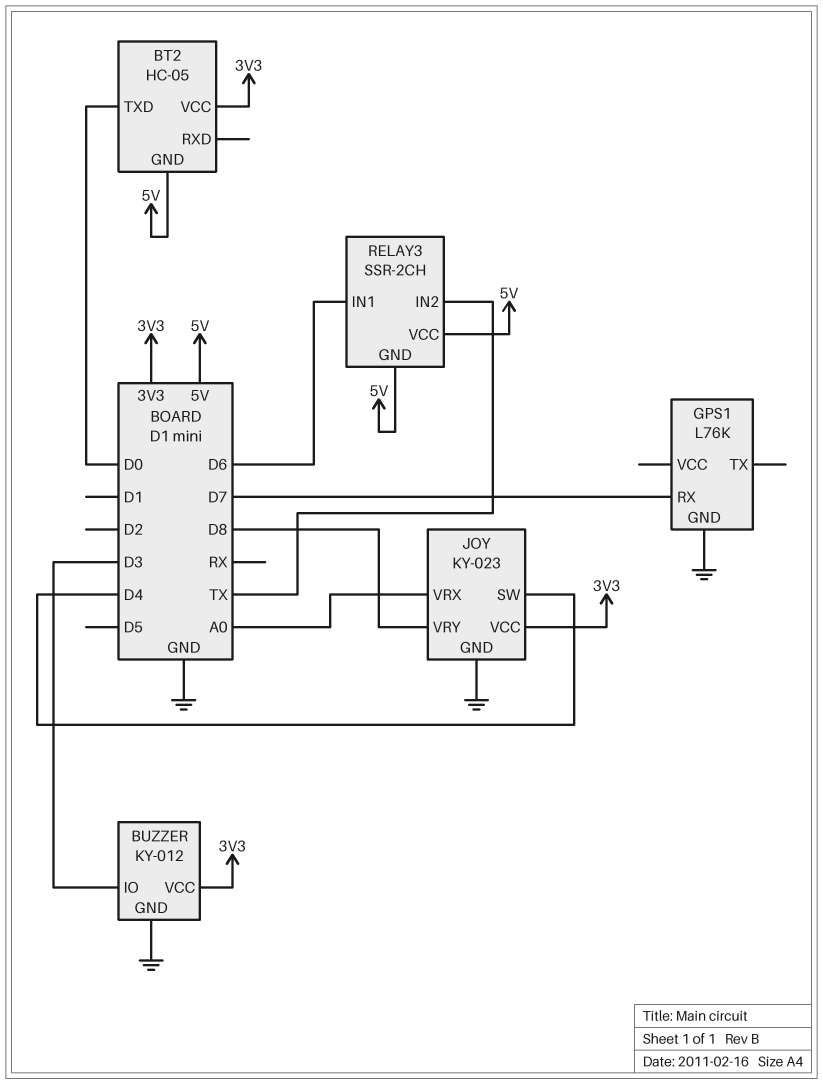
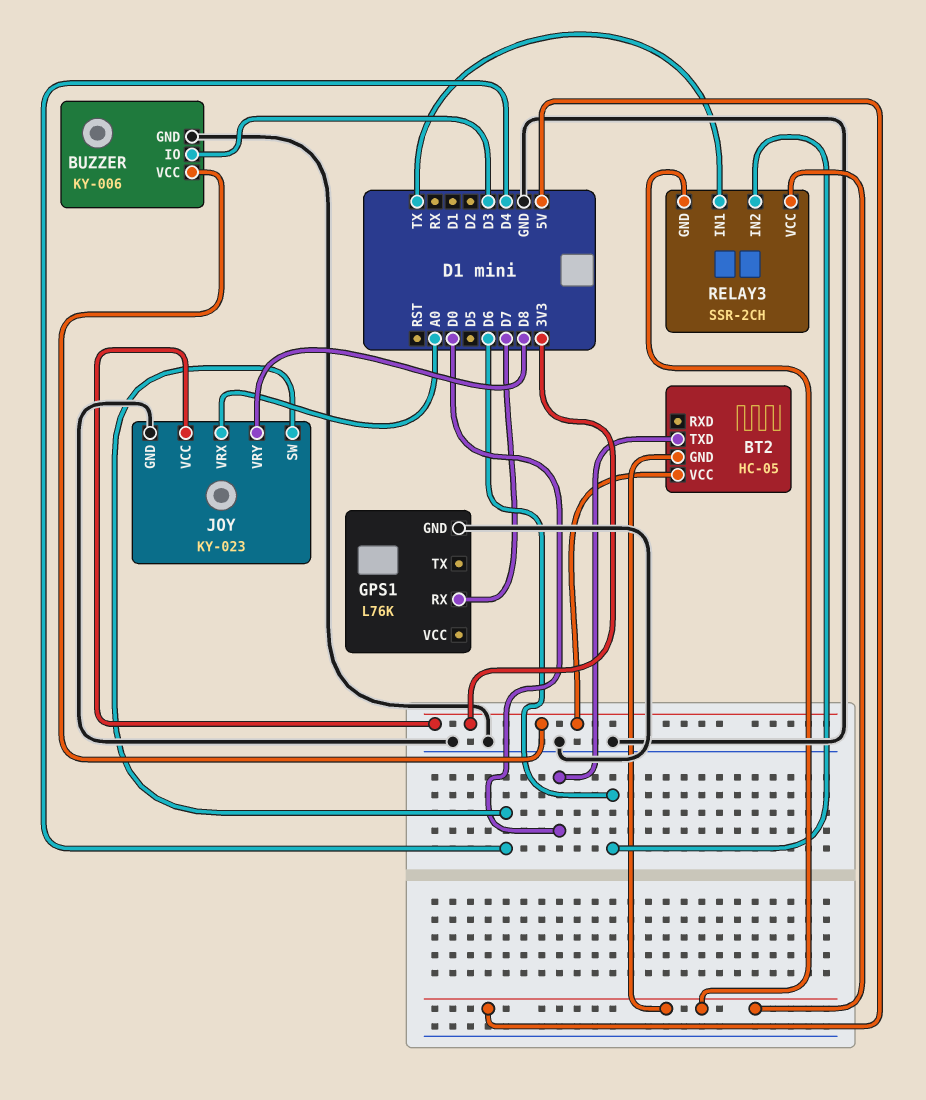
BUZZER: KY-012 -> KY-006
RELAY3 pin IN1: D6 -> TX
RELAY3 pin IN2: TX -> D6

